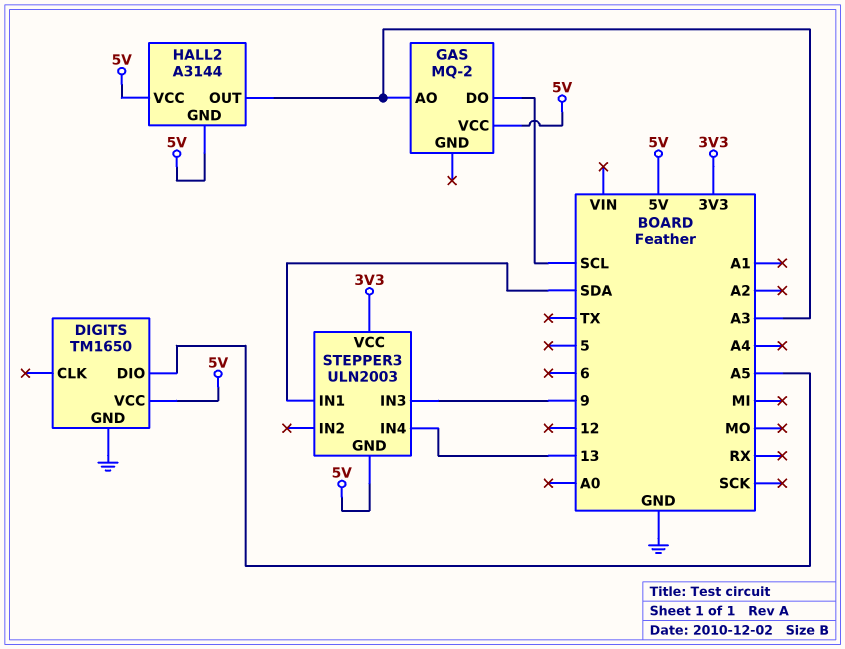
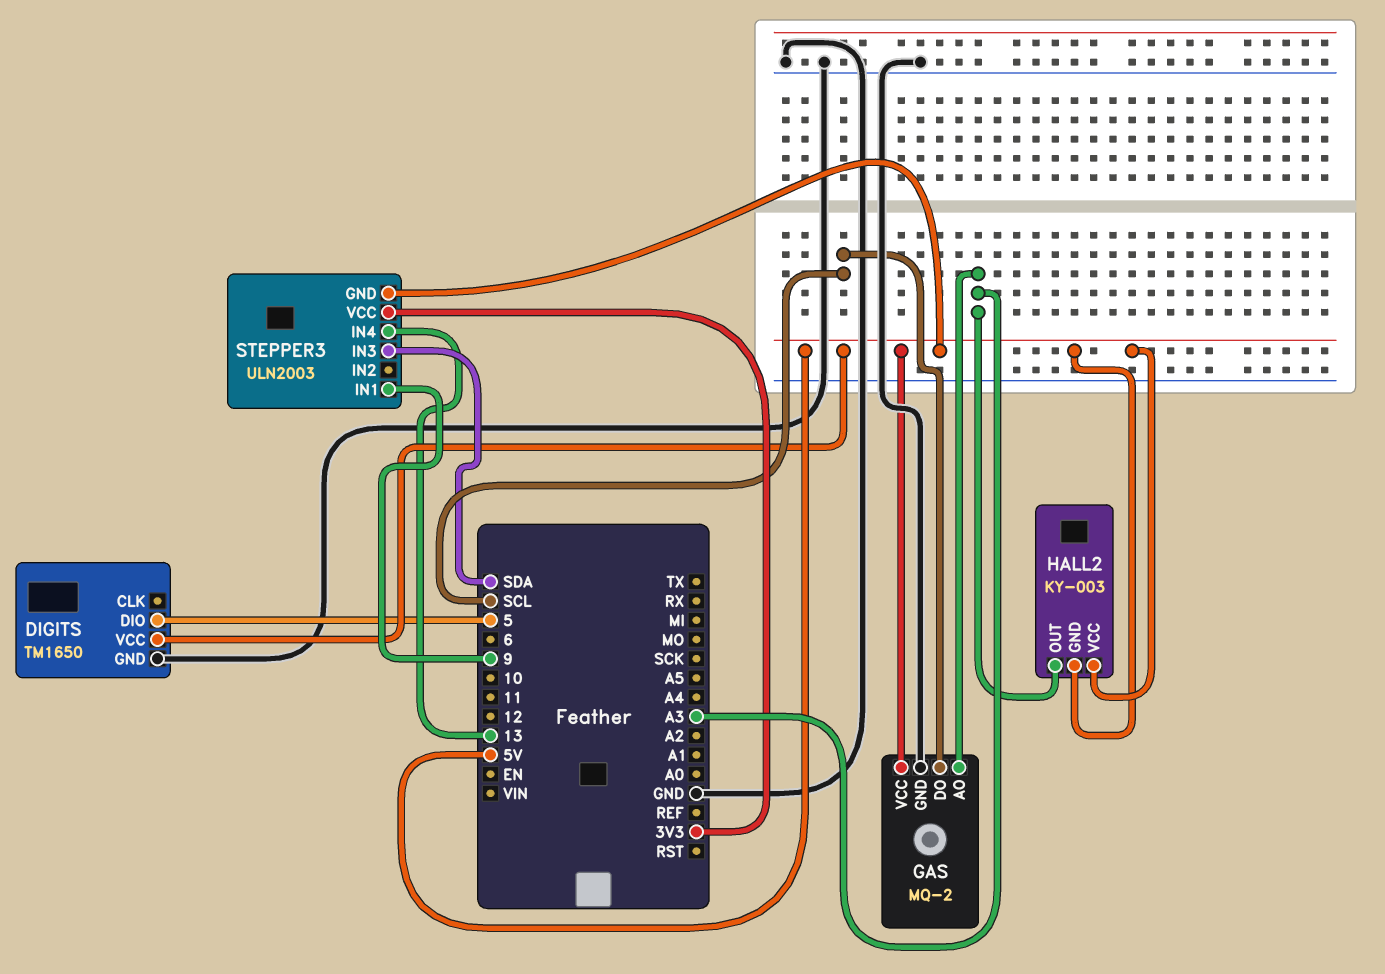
DIGITS pin DIO: A5 -> 5
GAS pin GND: none -> GND
HALL2: A3144 -> KY-003
STEPPER3 pin IN1: SDA -> 9
STEPPER3 pin IN3: 9 -> SDA

